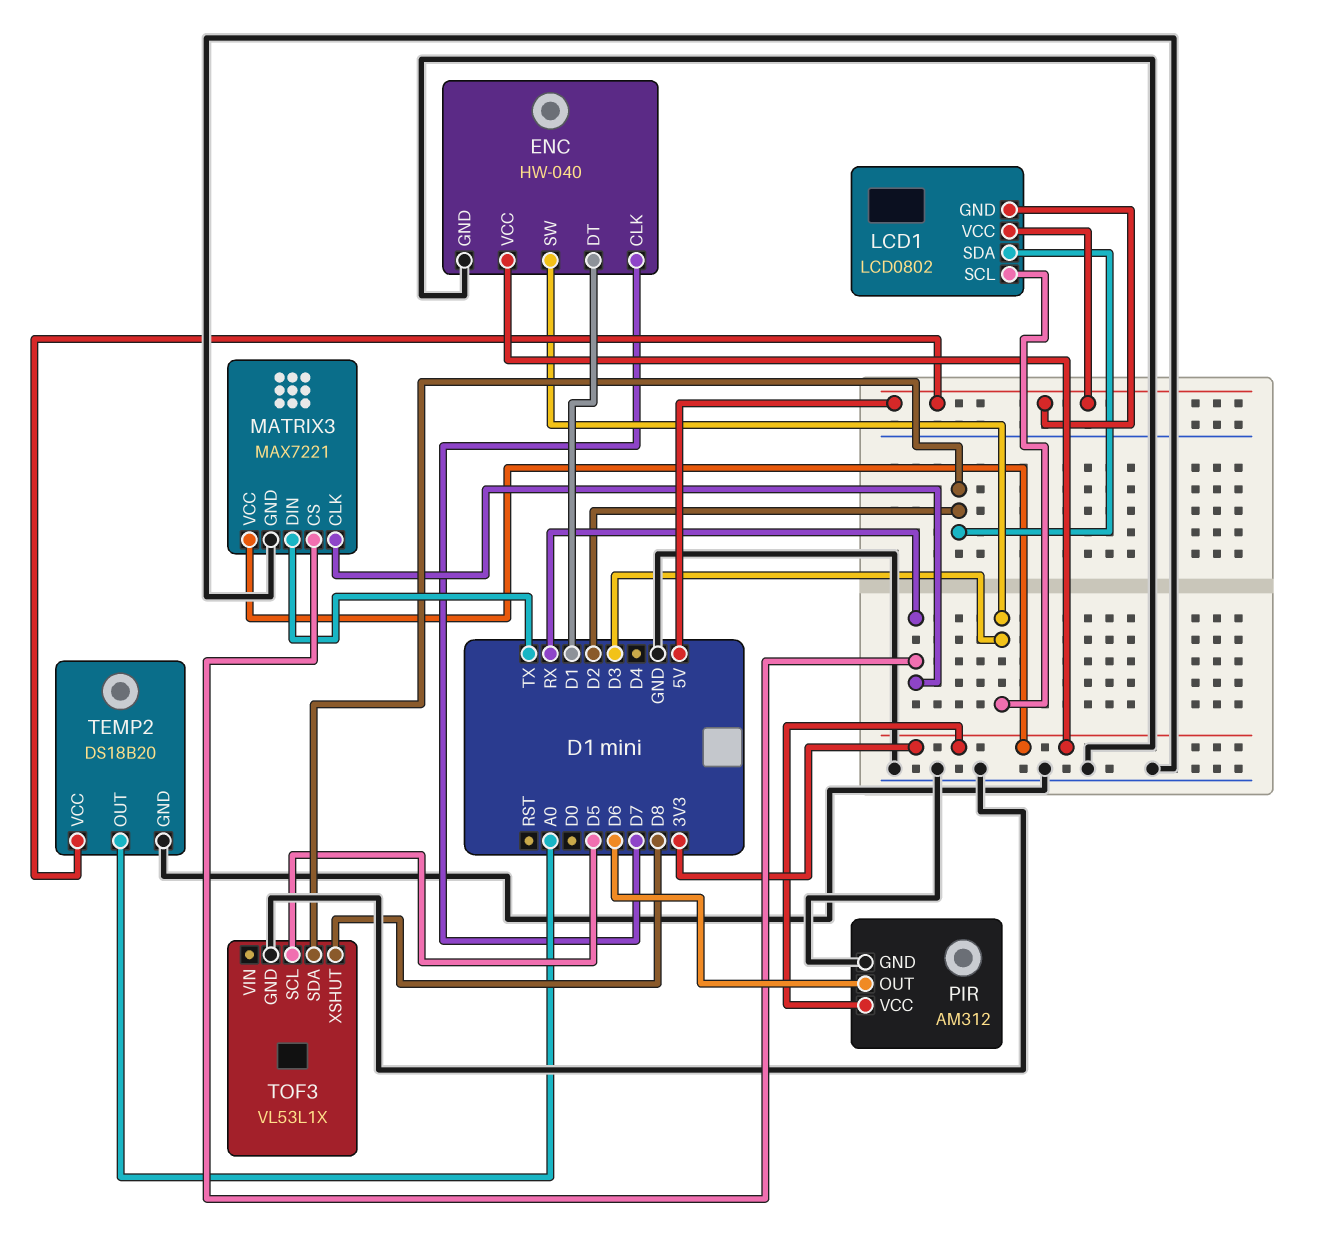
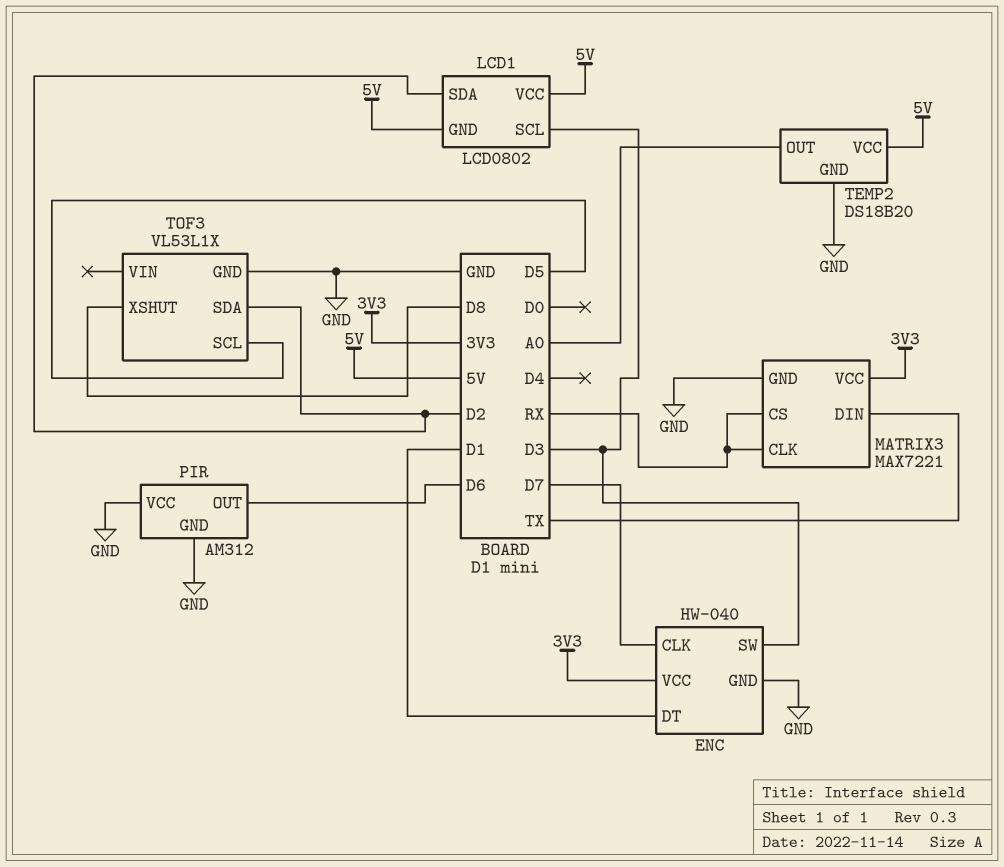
PIR pin VCC: 3V3 -> GND

